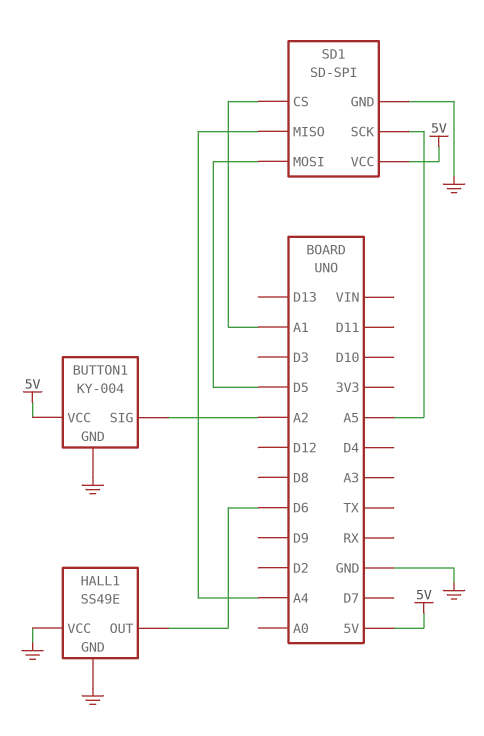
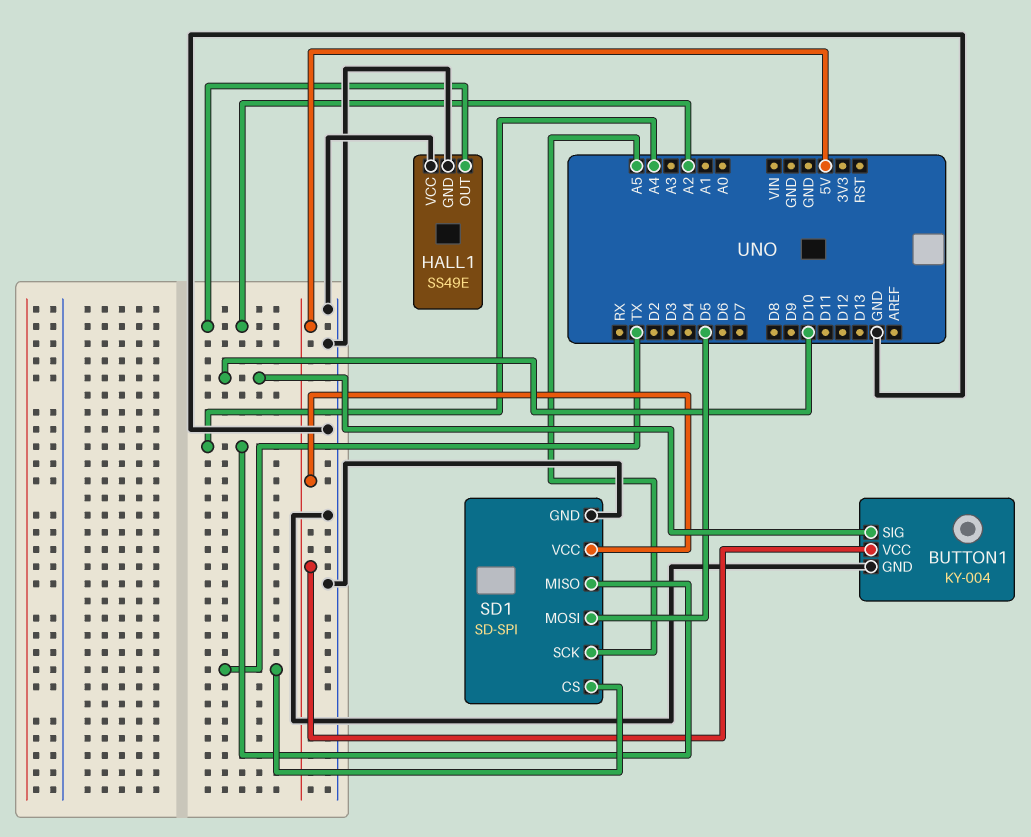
BUTTON1 pin SIG: A2 -> D10
HALL1 pin OUT: D6 -> A2
SD1 pin CS: A1 -> TX

